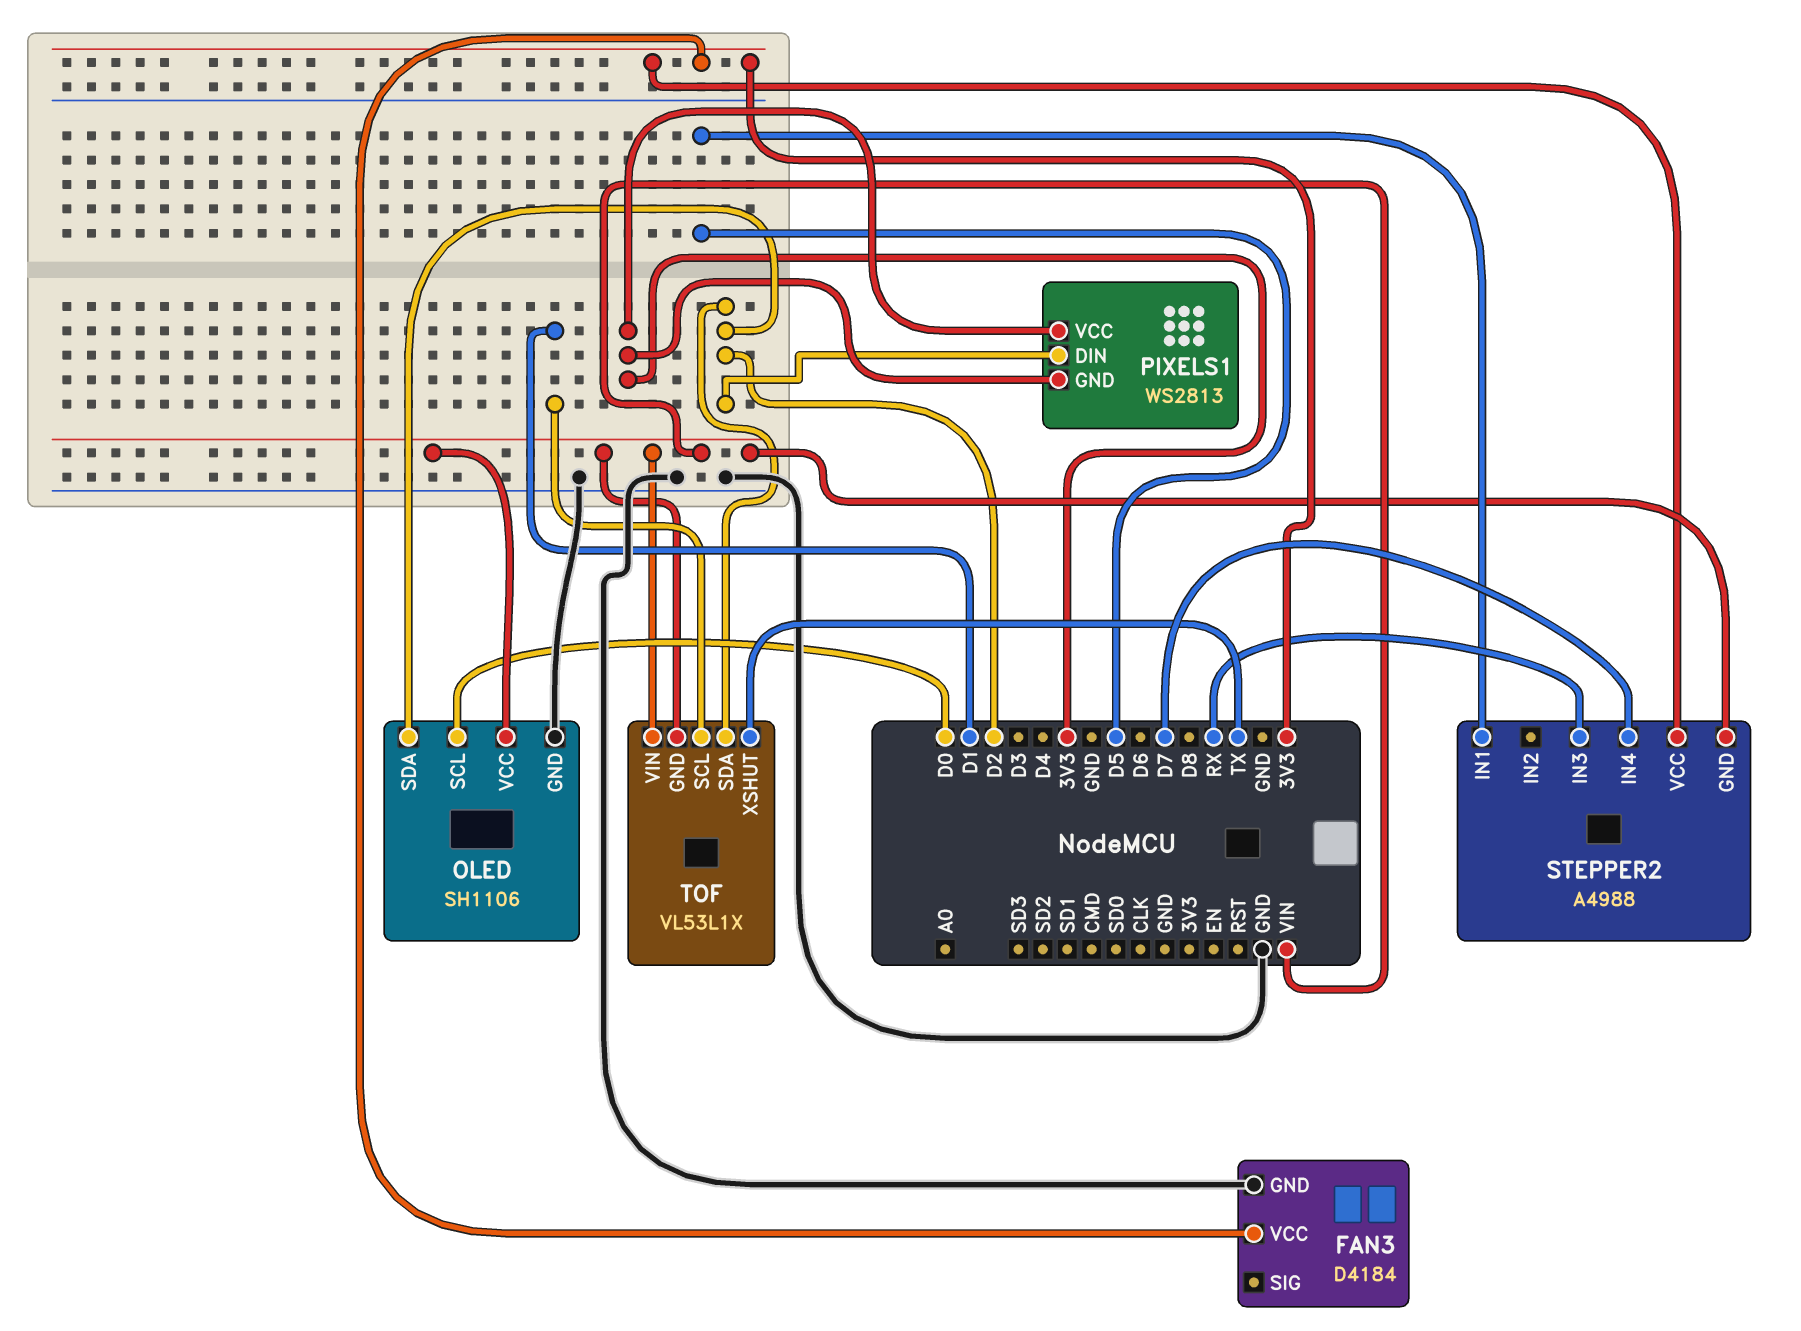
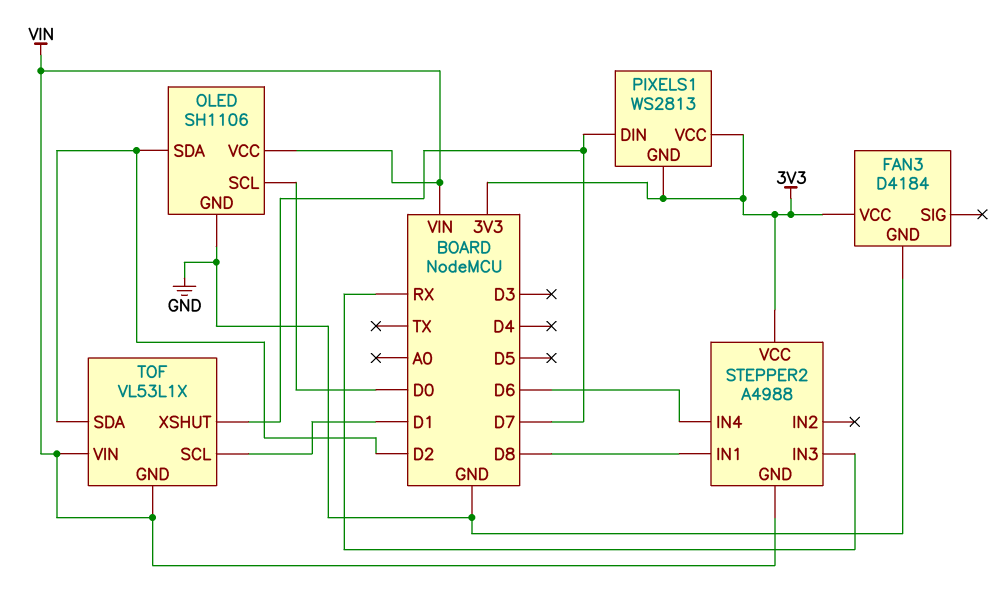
PIXELS1 pin DIN: D2 -> D7
STEPPER2 pin IN1: D5 -> D8
STEPPER2 pin IN4: D7 -> D6
TOF pin XSHUT: TX -> D7

